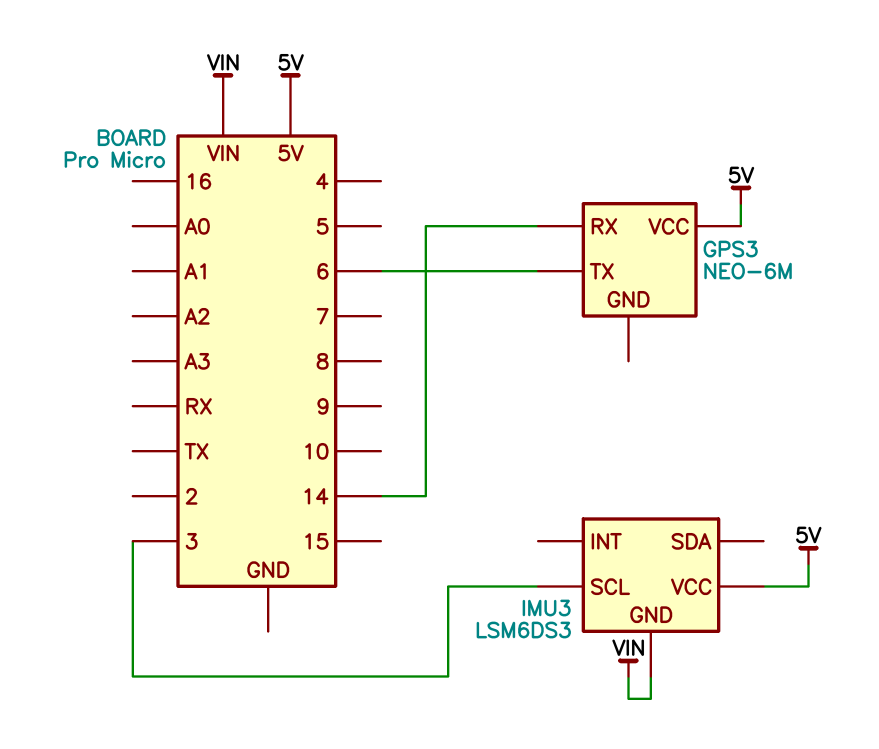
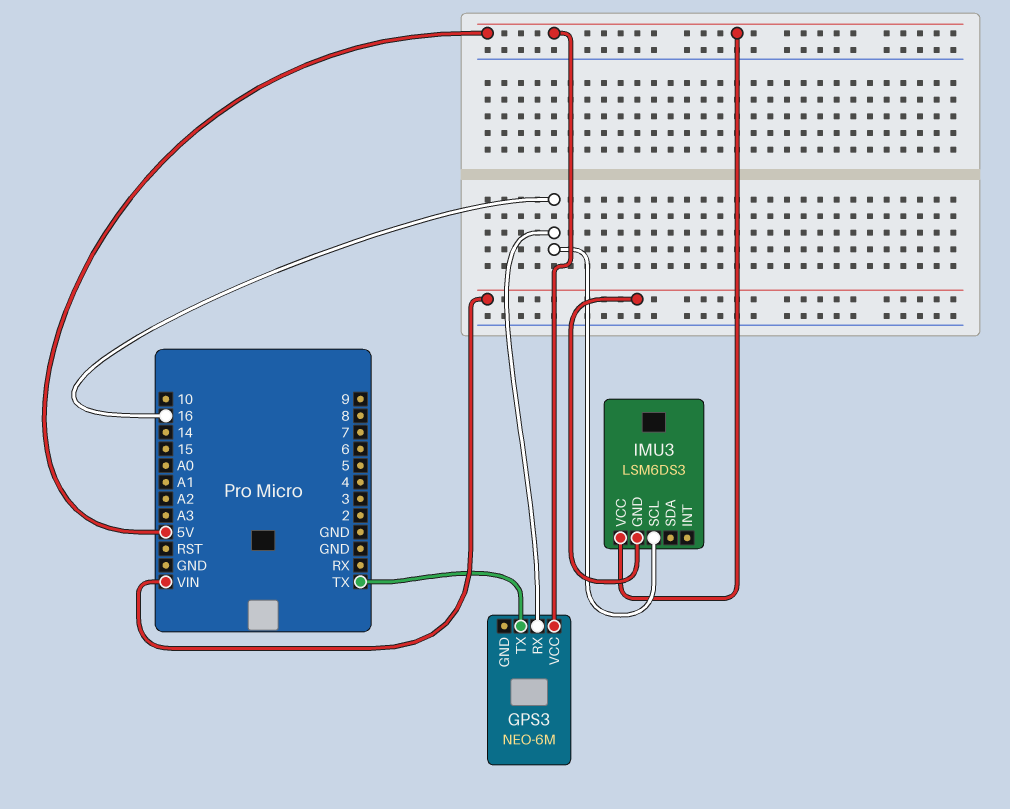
GPS3 pin RX: 14 -> 16
GPS3 pin TX: 6 -> TX
IMU3 pin SCL: 3 -> 16

